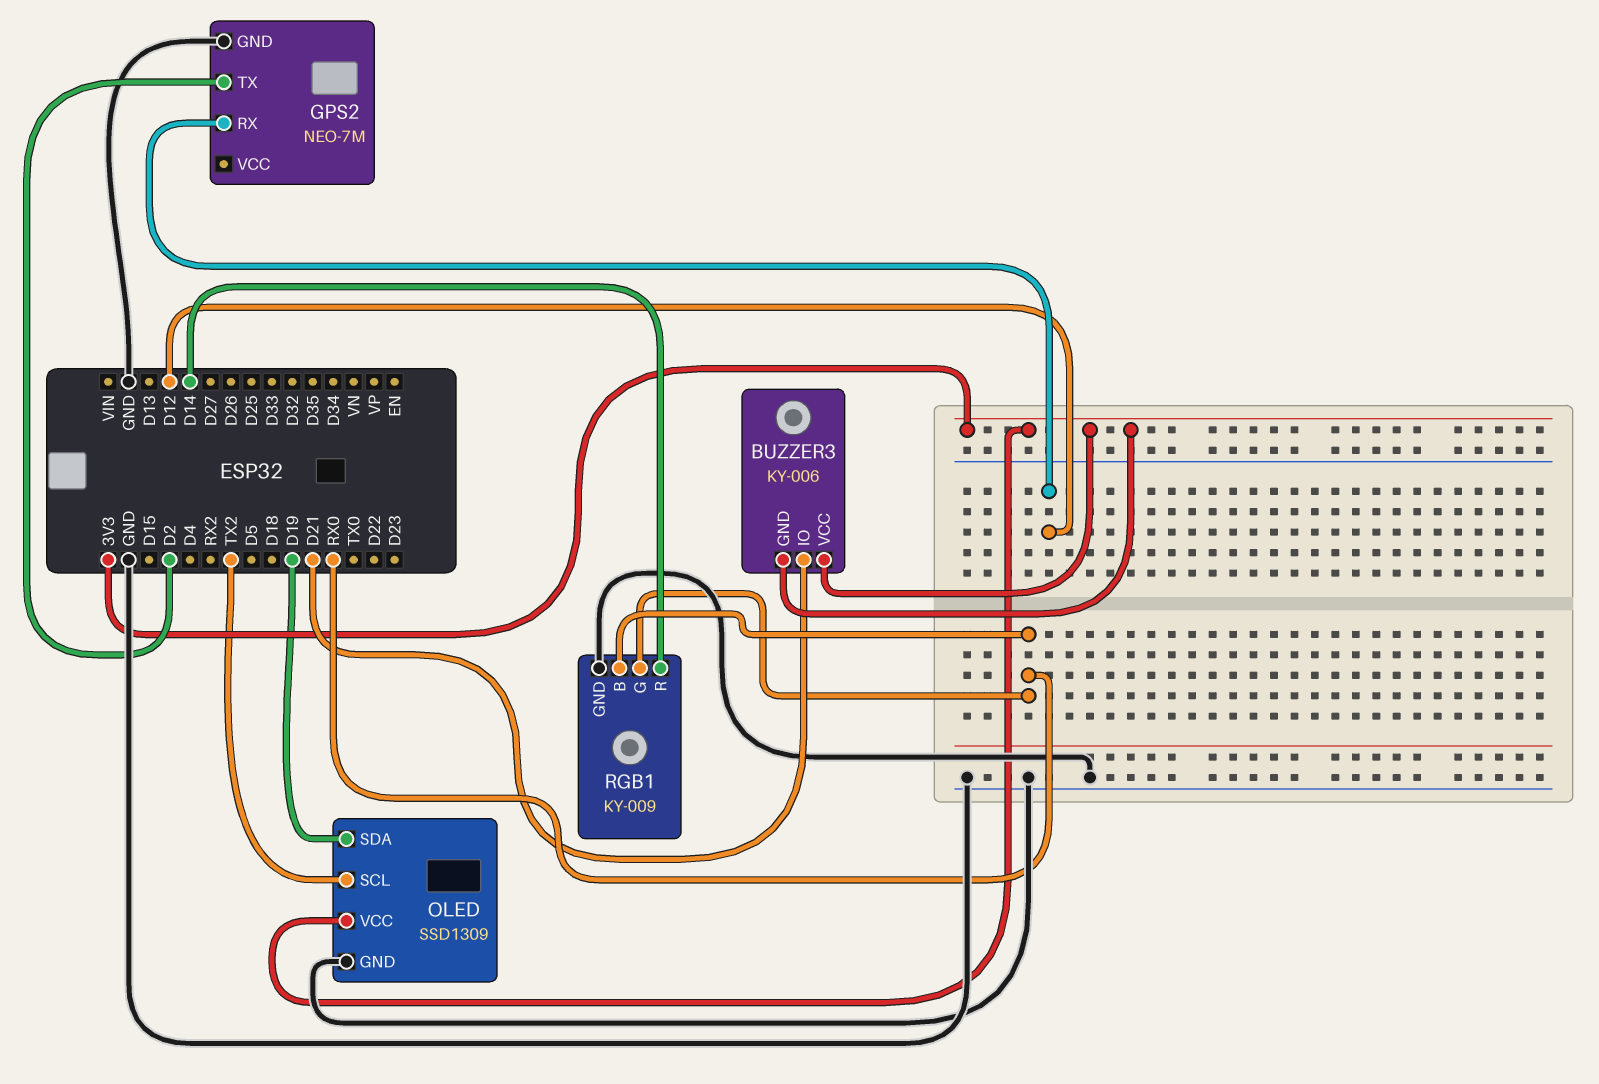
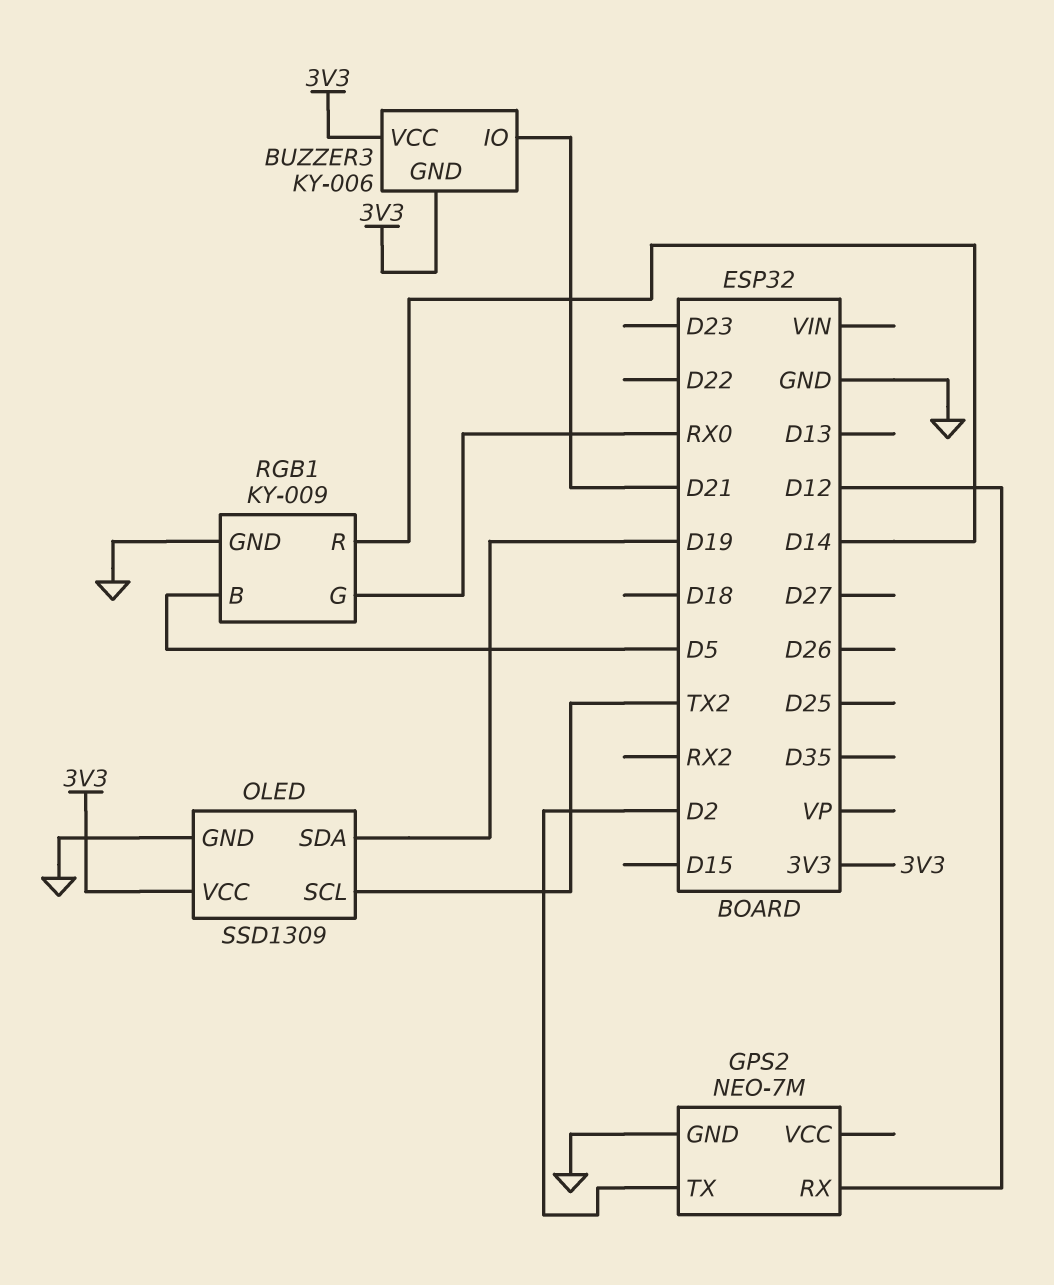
RGB1 pin B: RX0 -> D5

